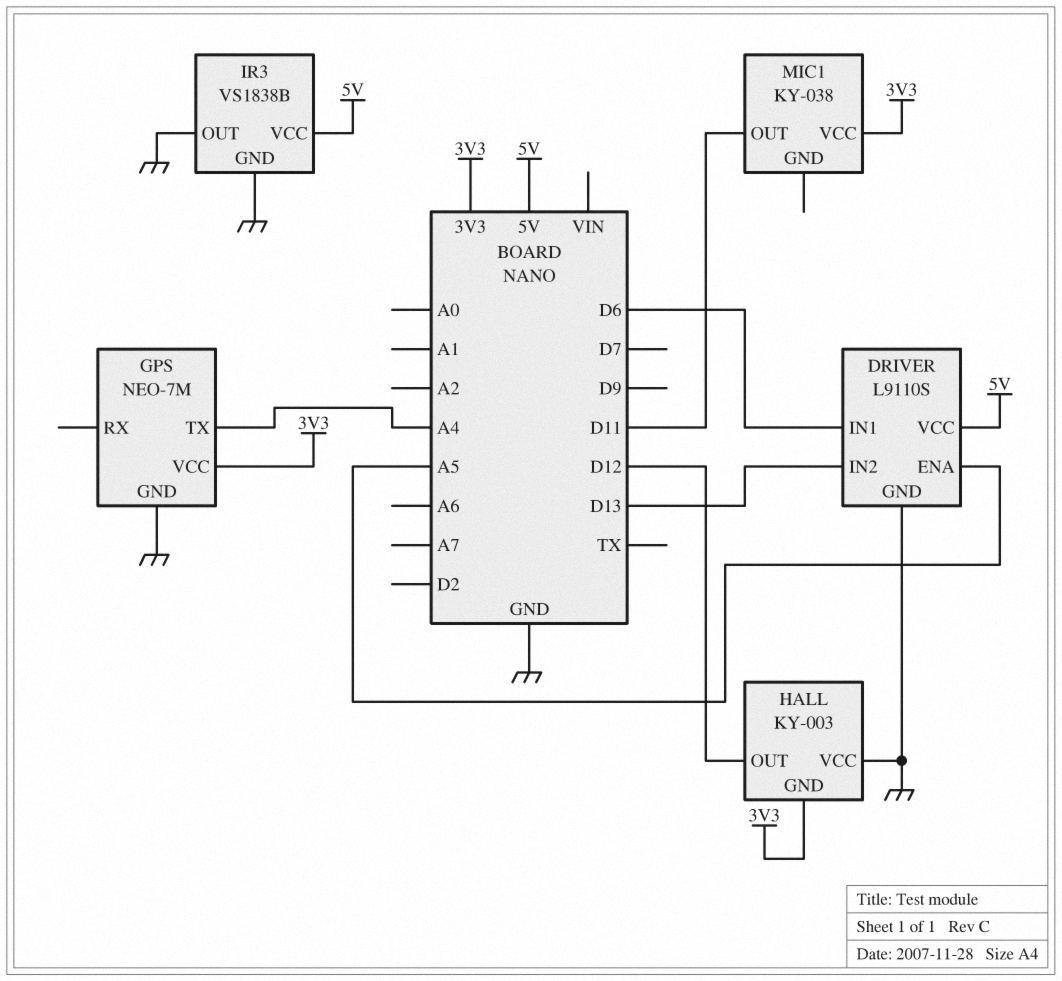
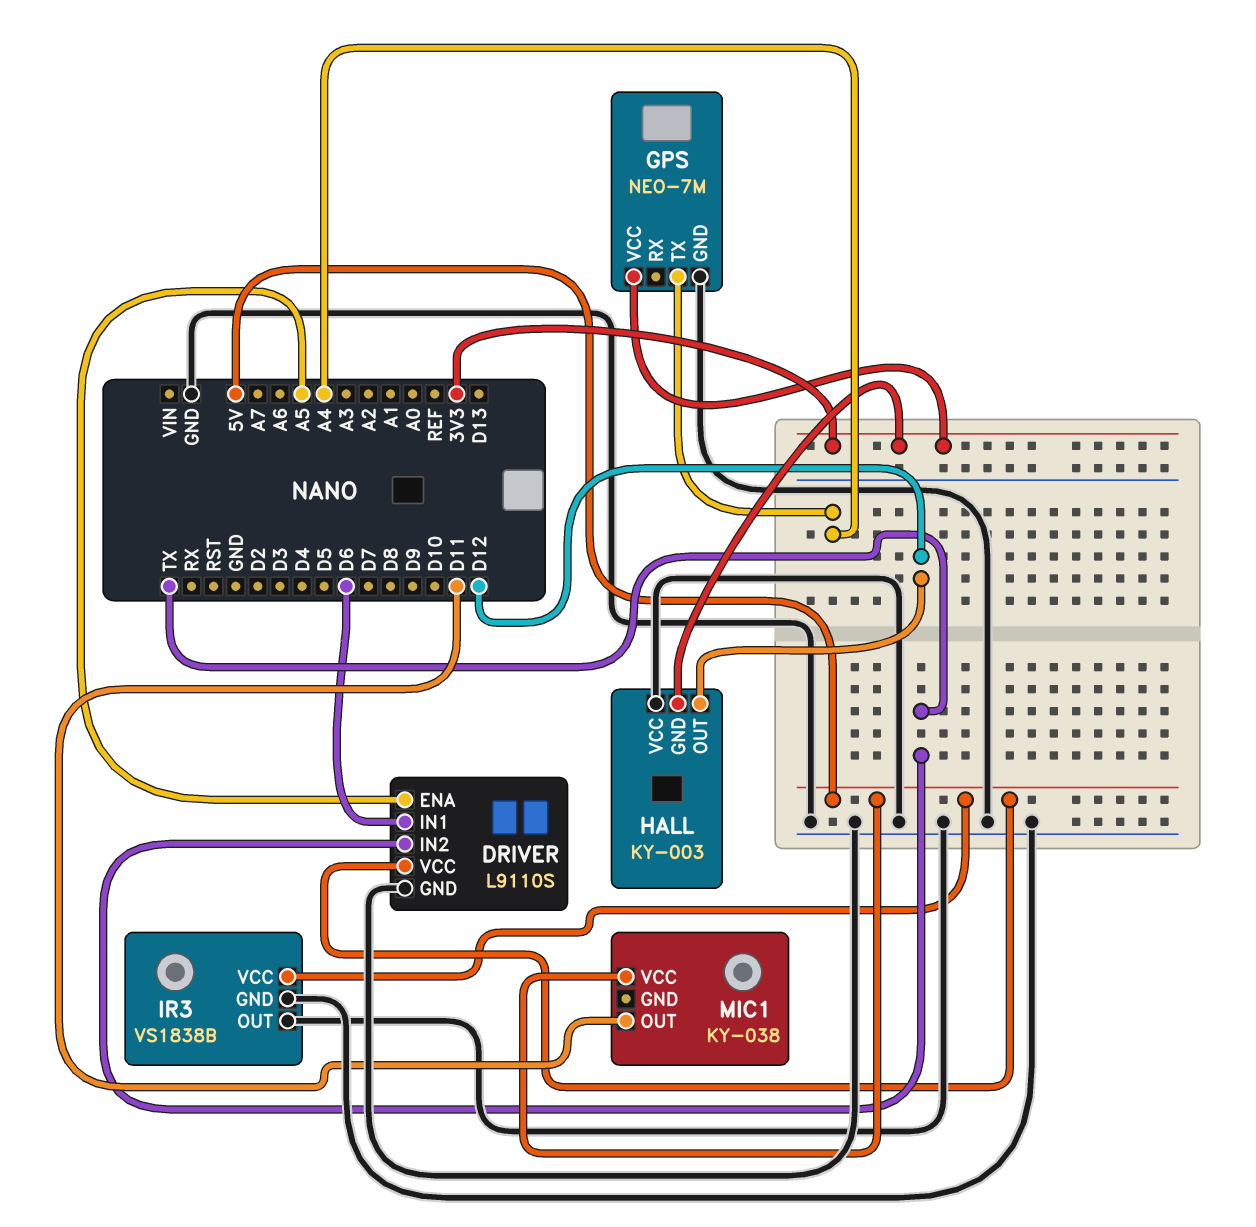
DRIVER pin IN2: D13 -> TX
MIC1 pin VCC: 3V3 -> 5V

